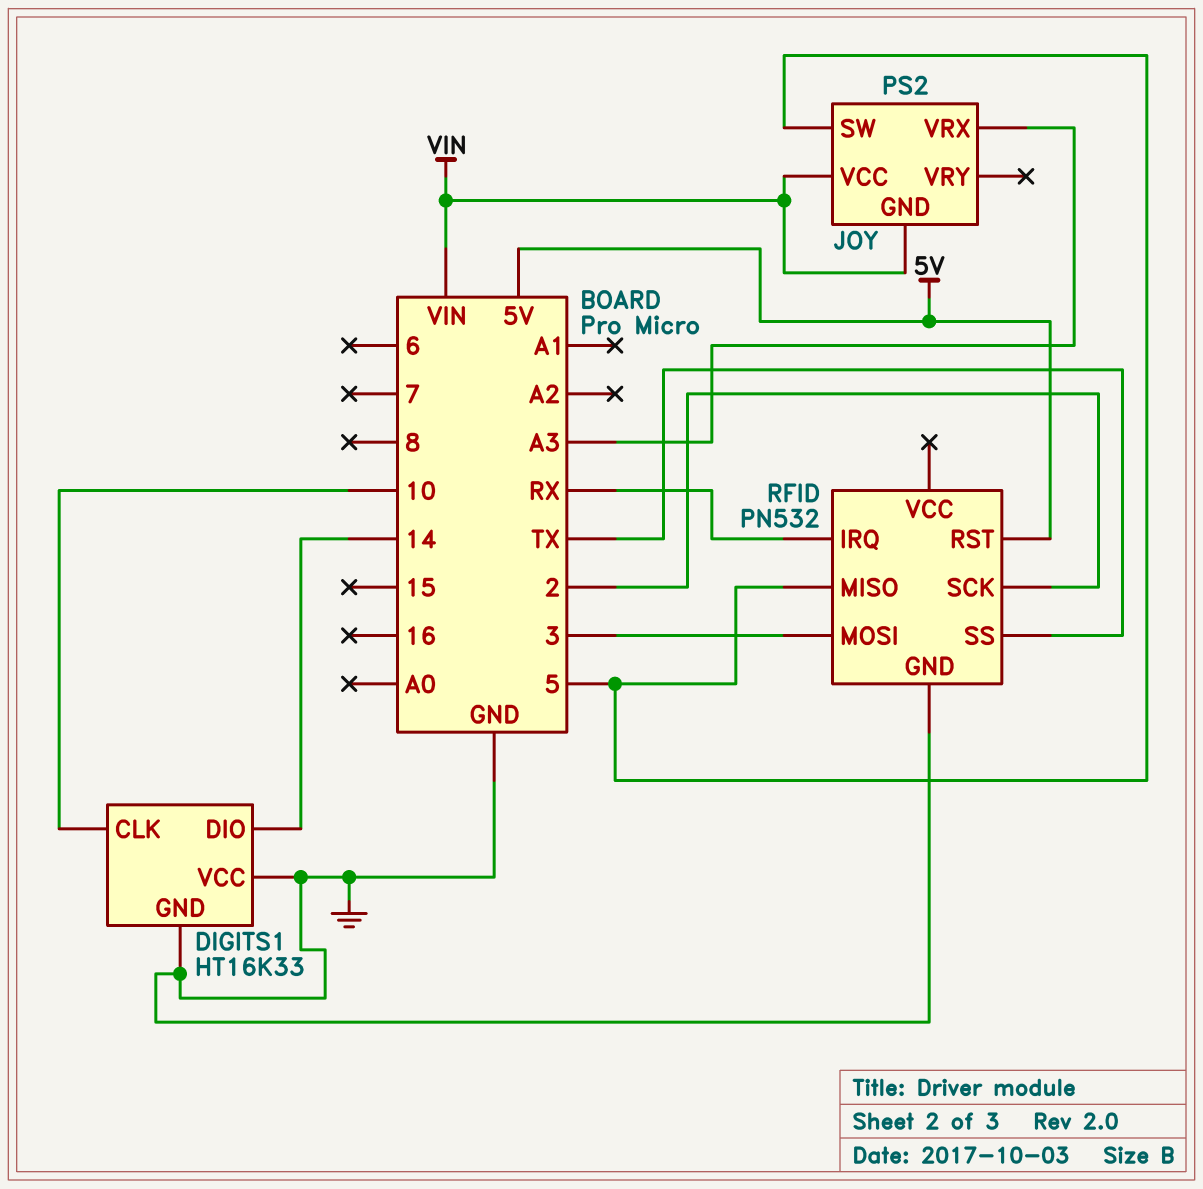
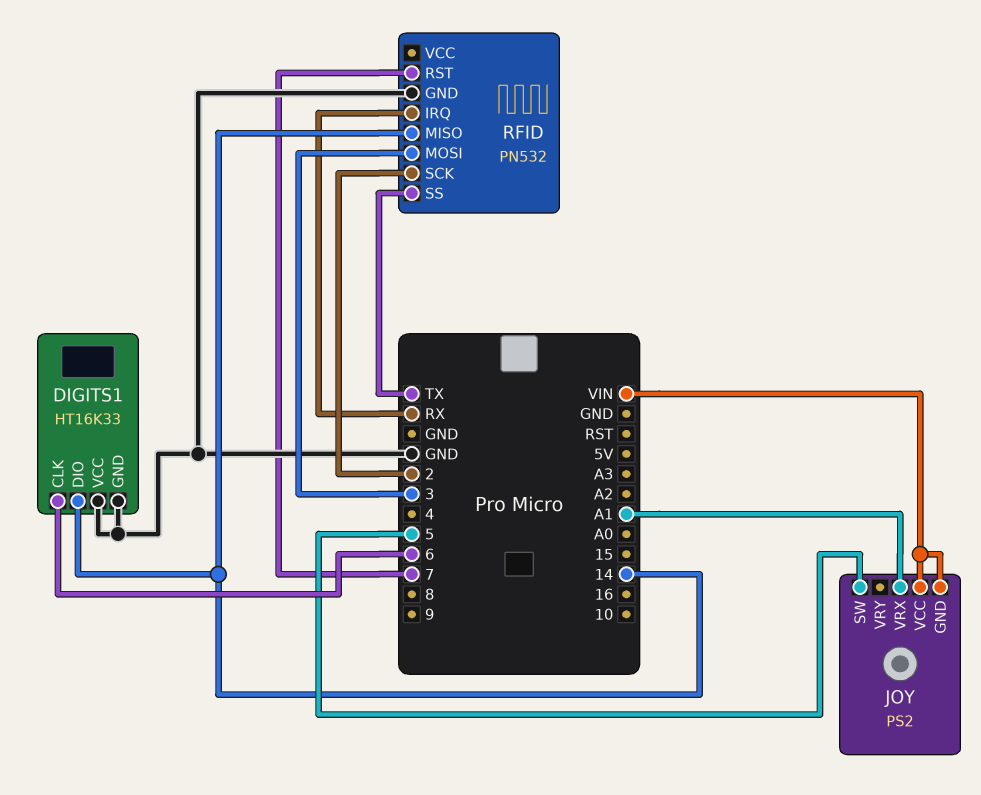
DIGITS1 pin CLK: 10 -> 6
JOY pin VRX: A3 -> A1
RFID pin MISO: 5 -> 14
RFID pin RST: 5V -> 7

